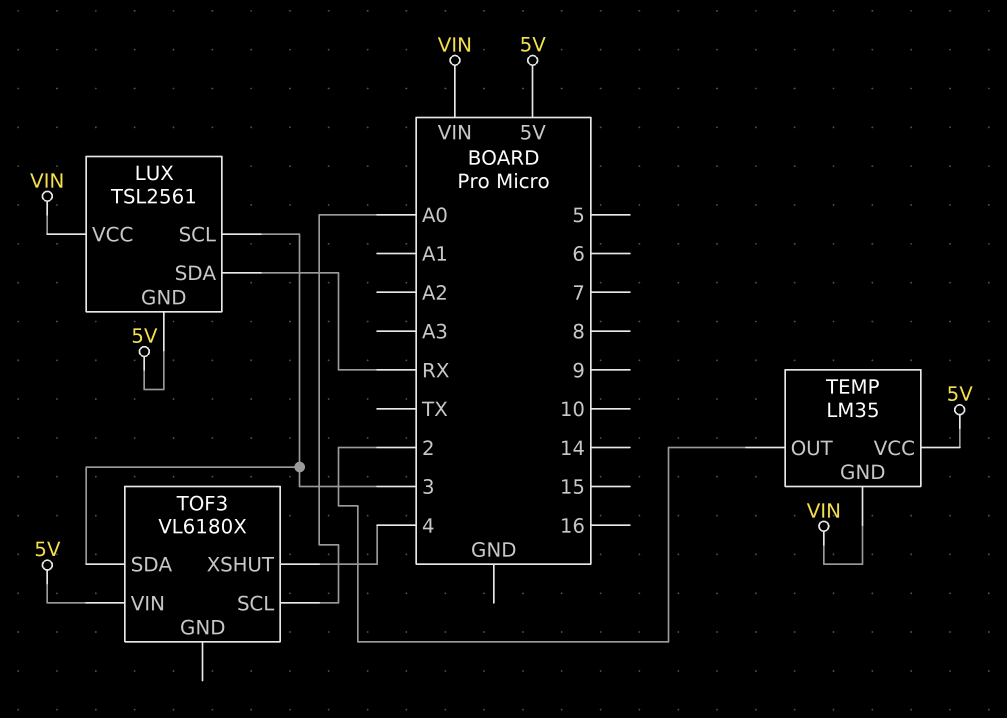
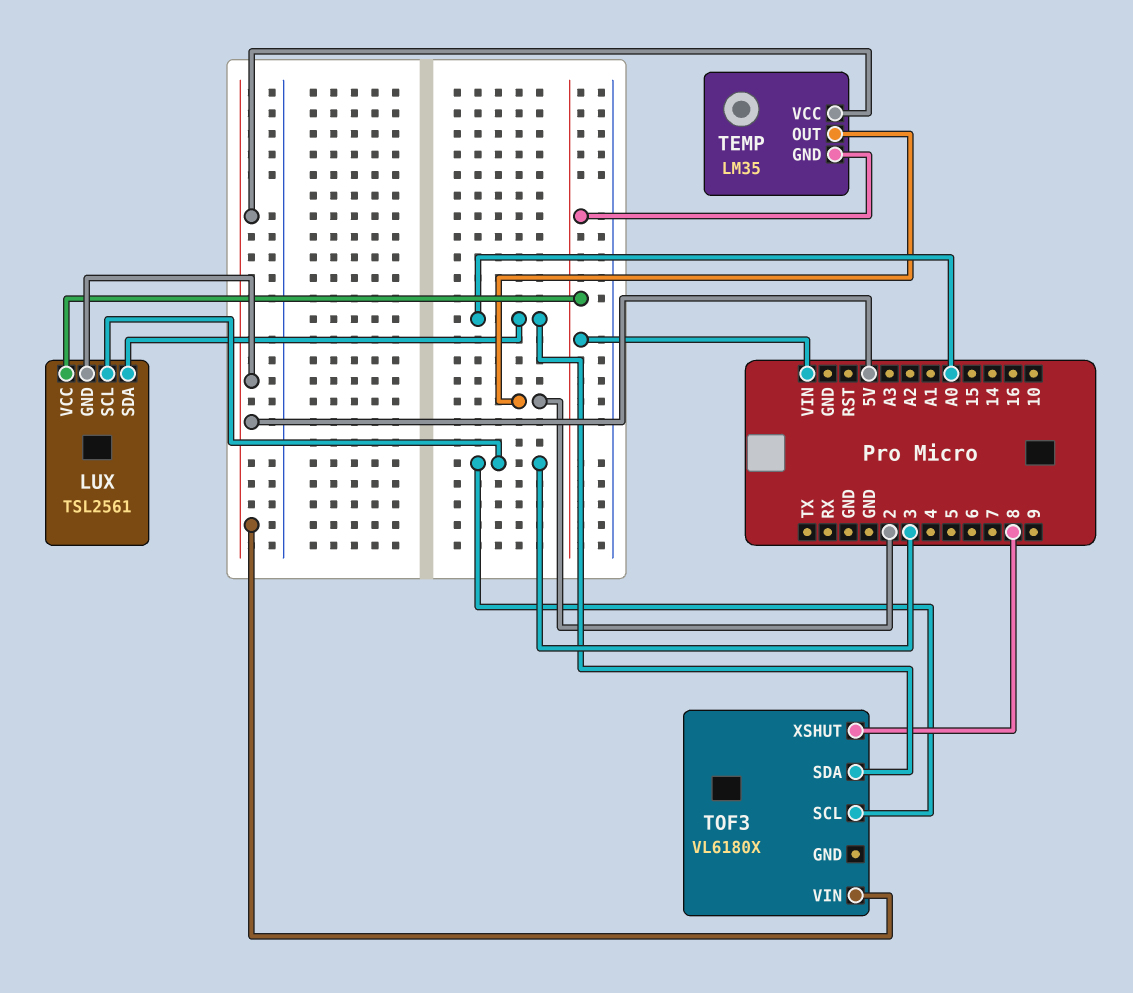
LUX pin SDA: RX -> A0
TOF3 pin SCL: A0 -> 3
TOF3 pin SDA: 3 -> A0
TOF3 pin XSHUT: 4 -> 8

